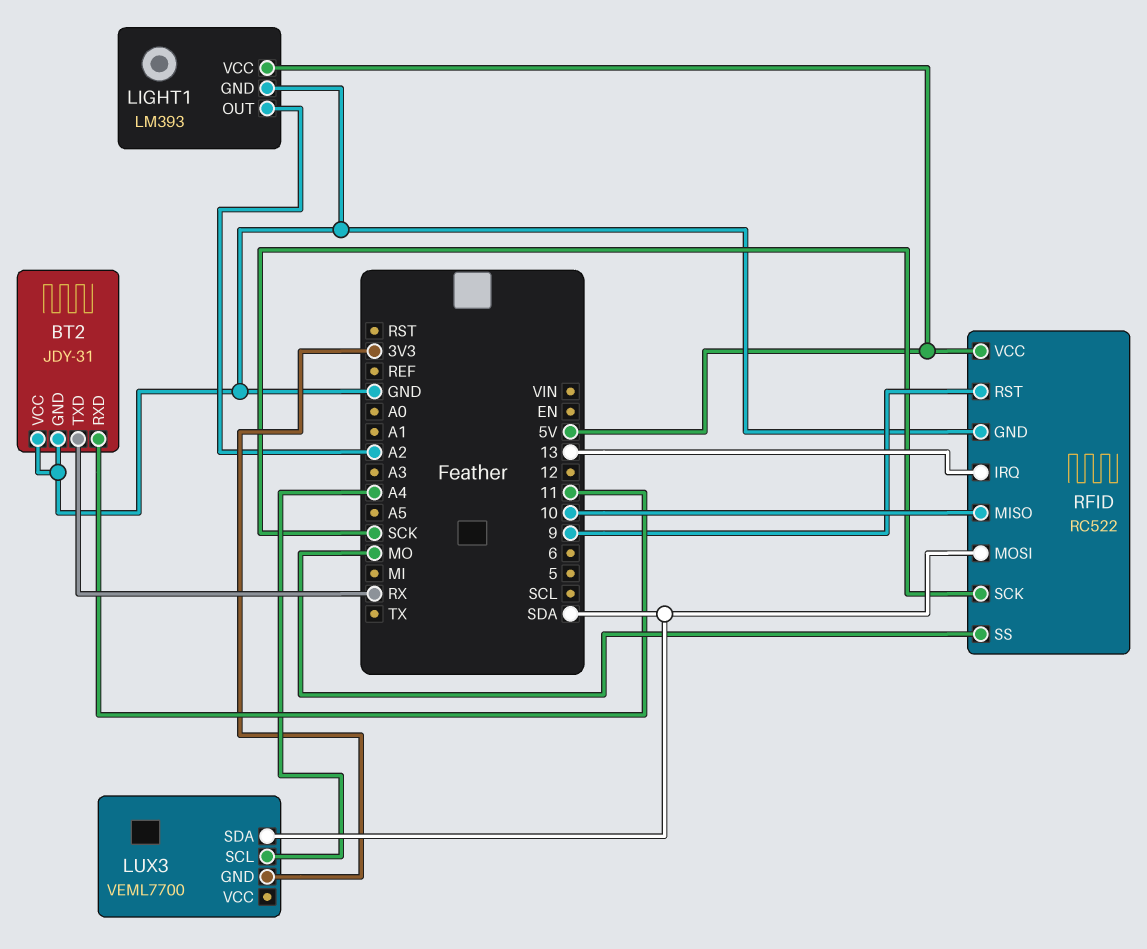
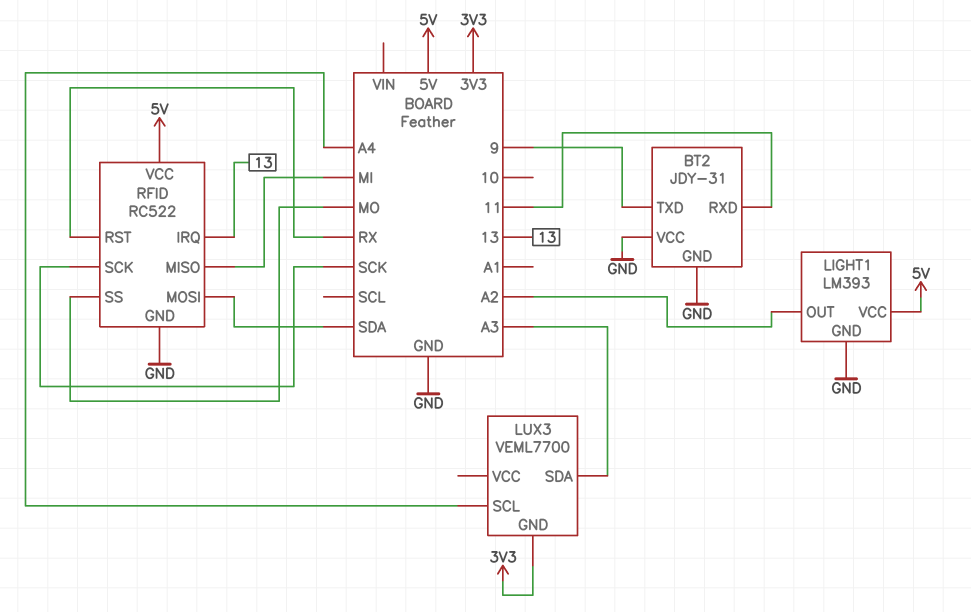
BT2 pin TXD: RX -> 9
LUX3 pin SDA: SDA -> A3
RFID pin MISO: 10 -> MI
RFID pin RST: 9 -> RX

